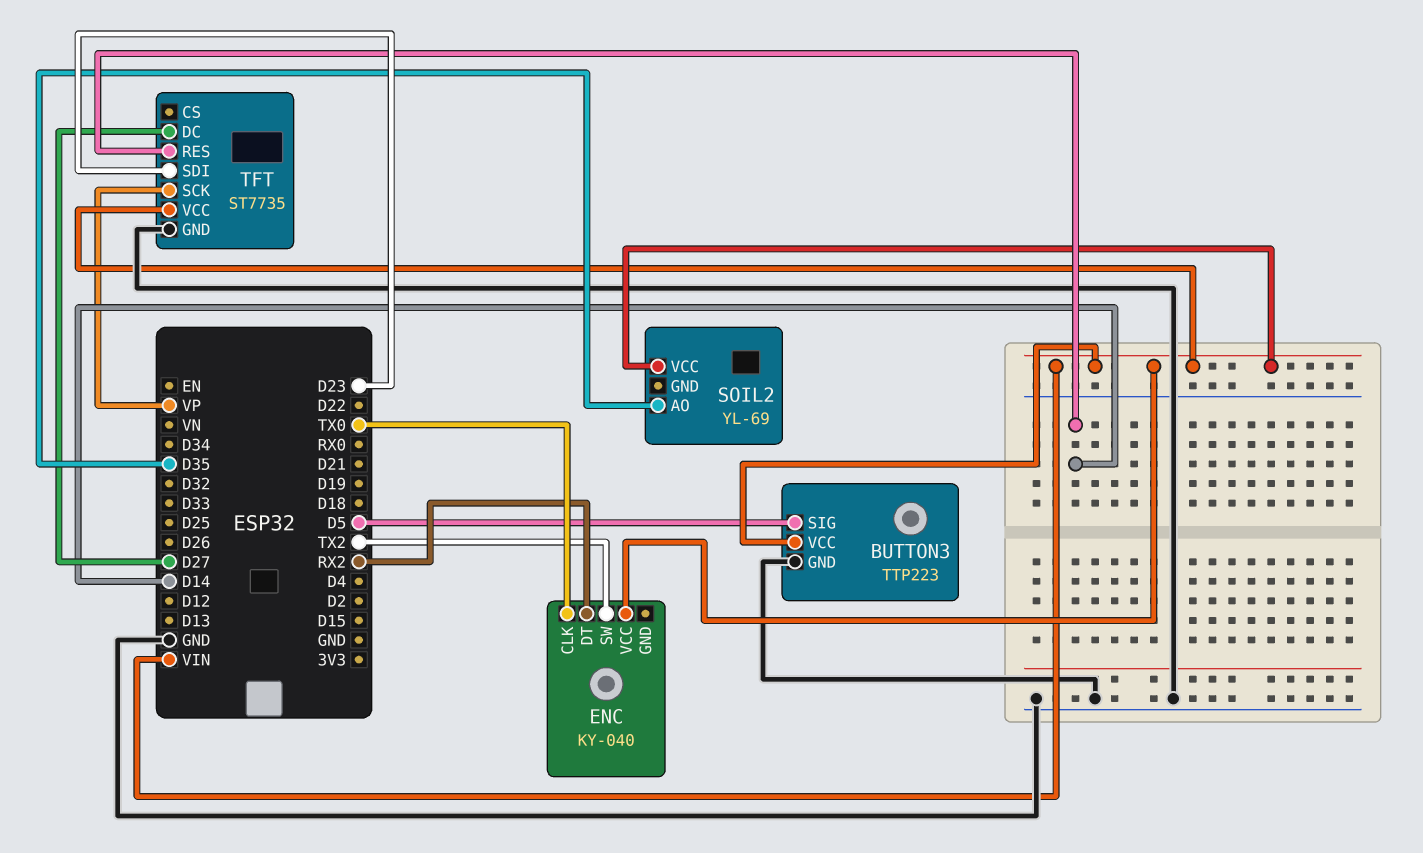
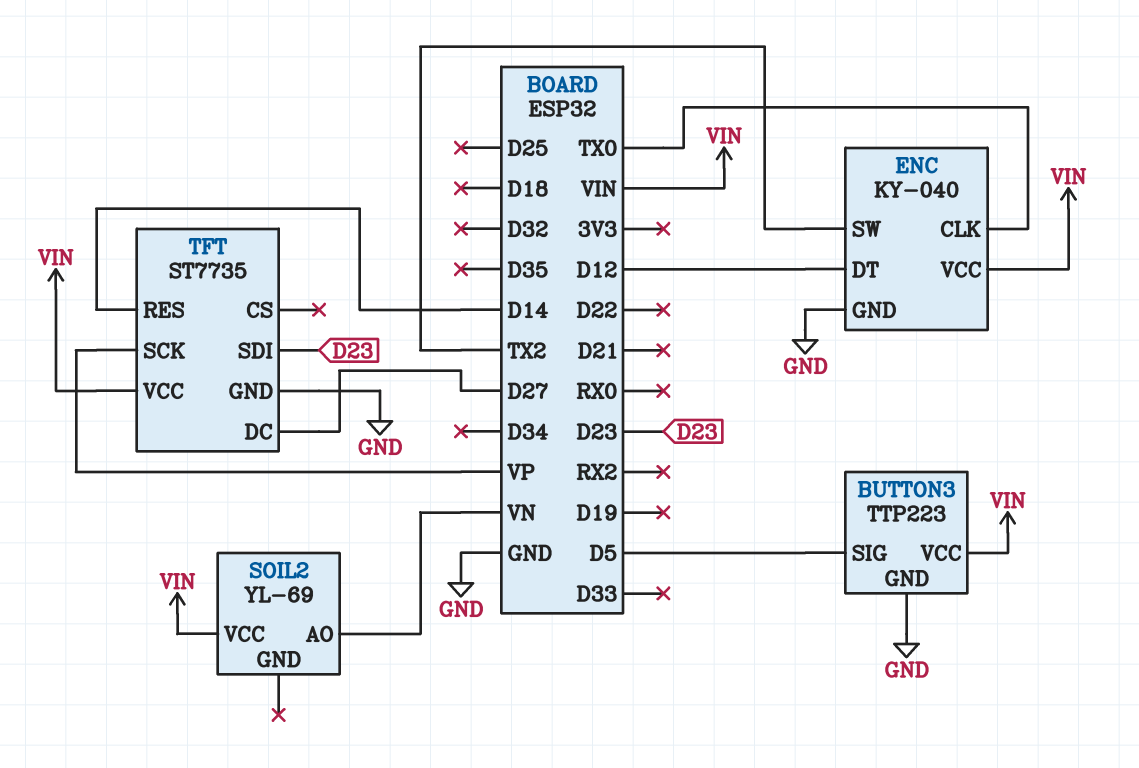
ENC pin DT: RX2 -> D12
ENC pin GND: none -> GND
SOIL2 pin AO: D35 -> VN

